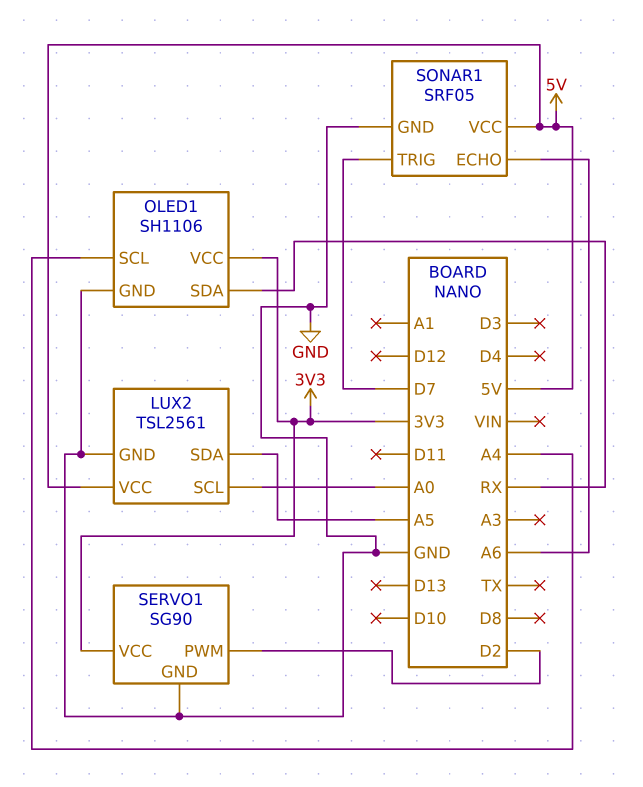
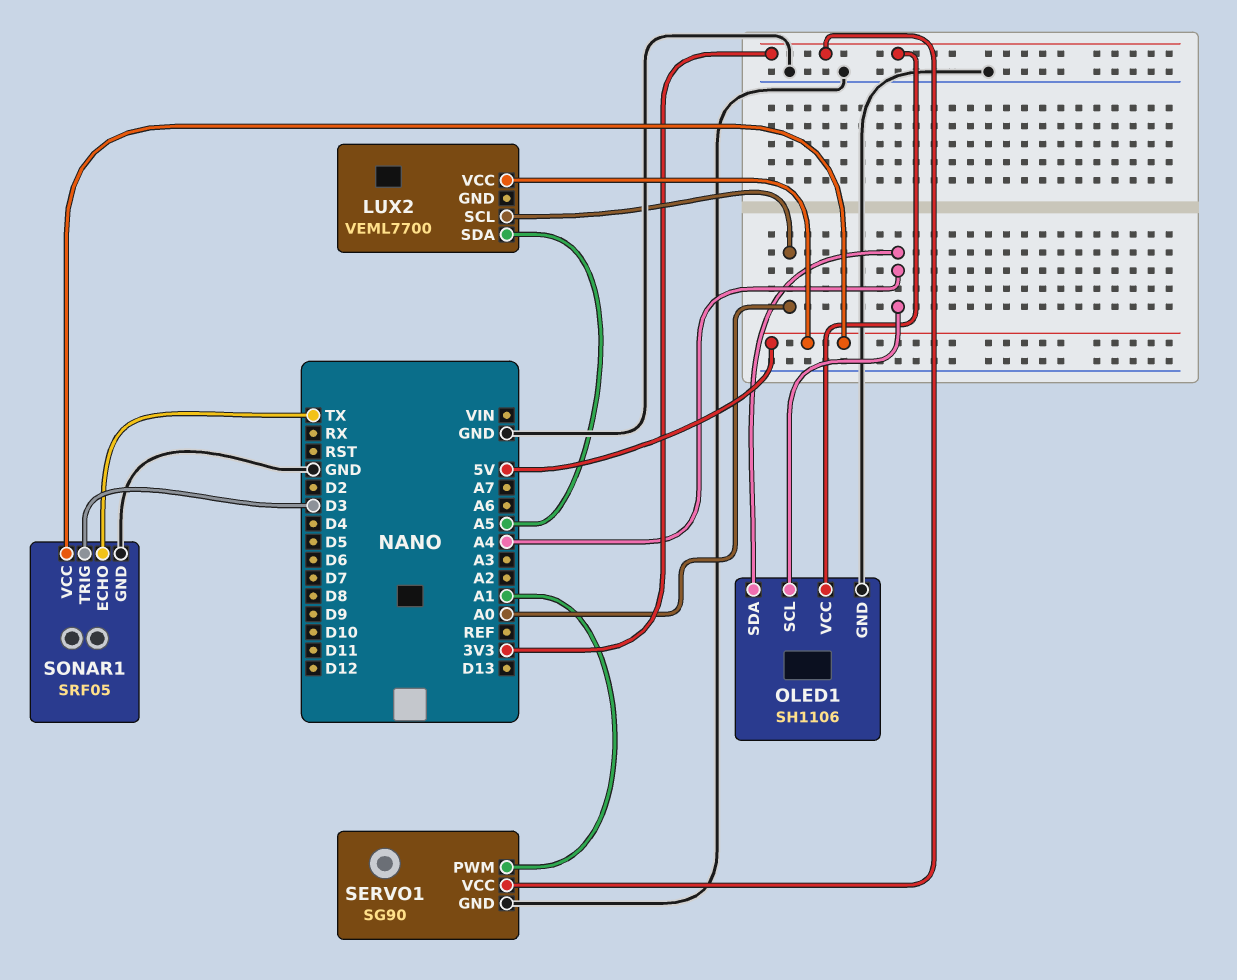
LUX2: TSL2561 -> VEML7700
LUX2 pin GND: GND -> none
OLED1 pin SDA: RX -> A4
SERVO1 pin PWM: D2 -> A1
SONAR1 pin ECHO: A6 -> TX
SONAR1 pin TRIG: D7 -> D3

